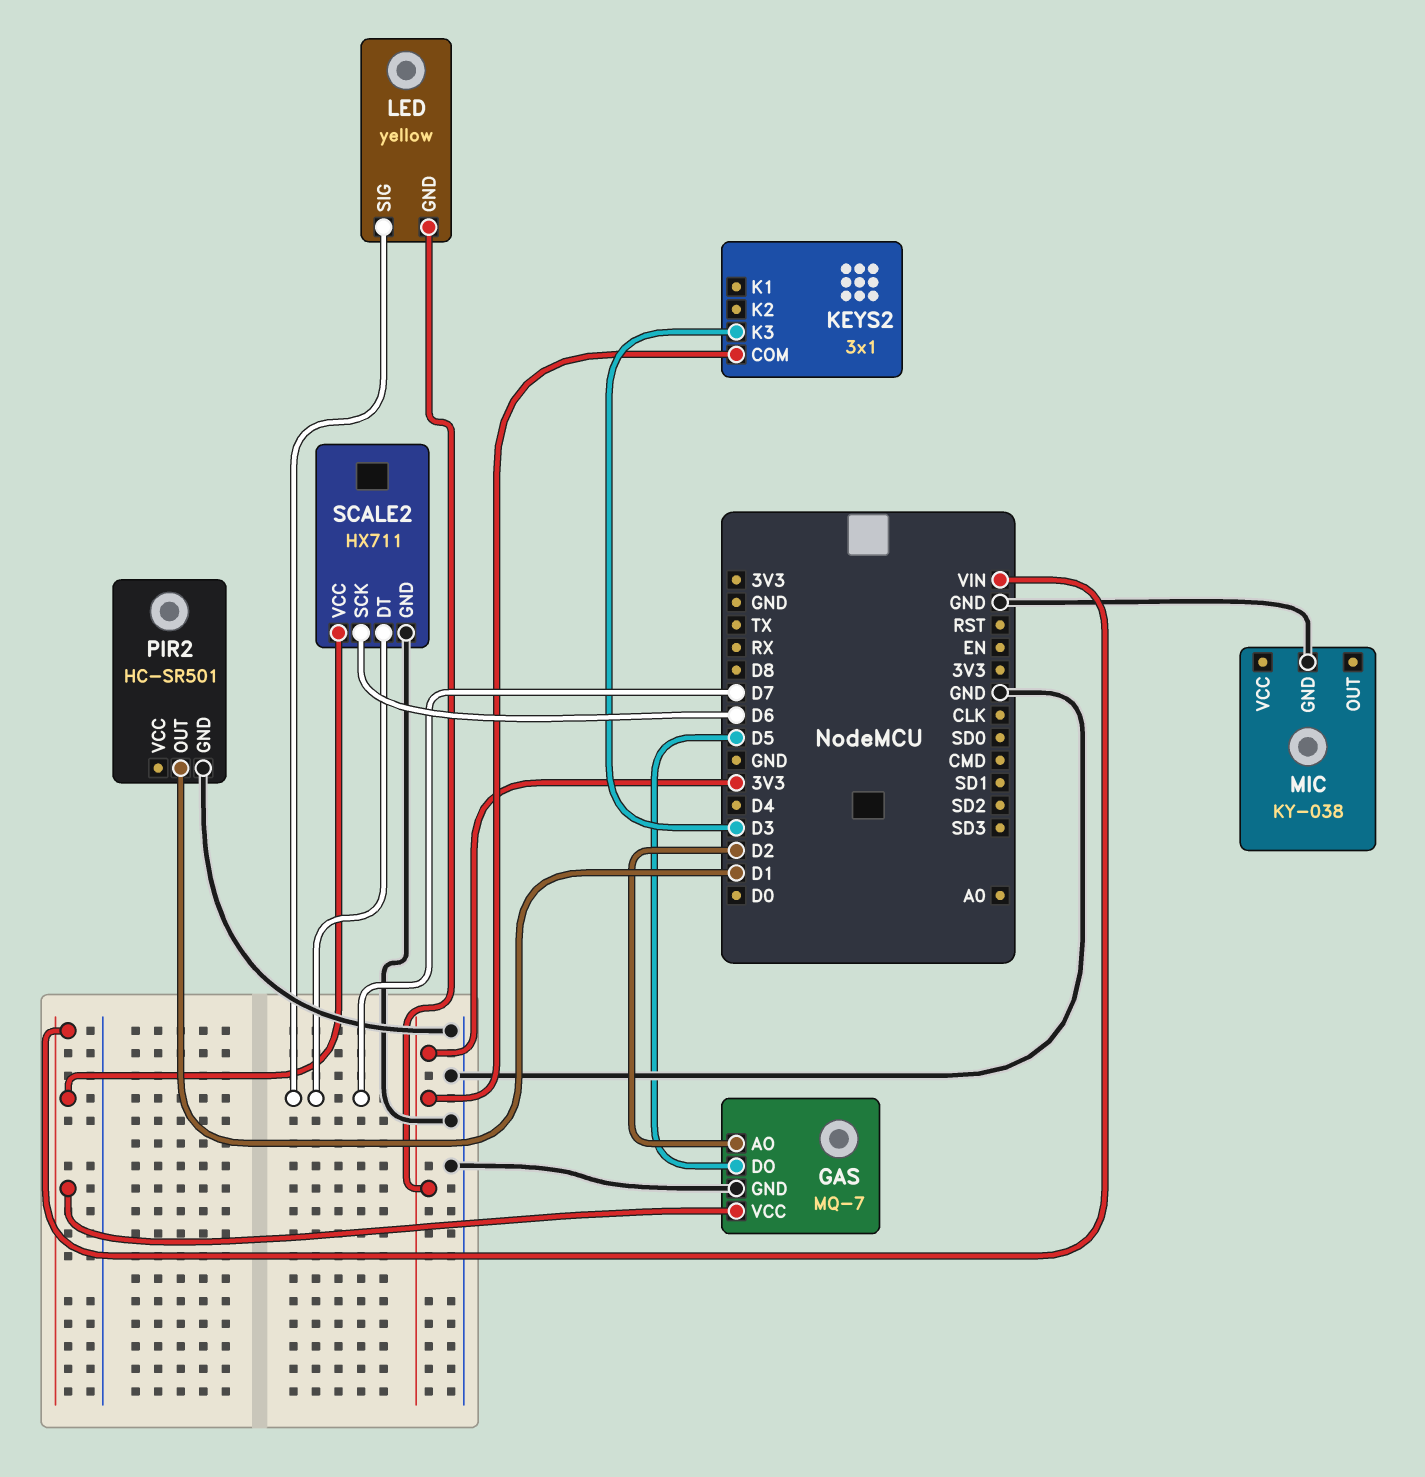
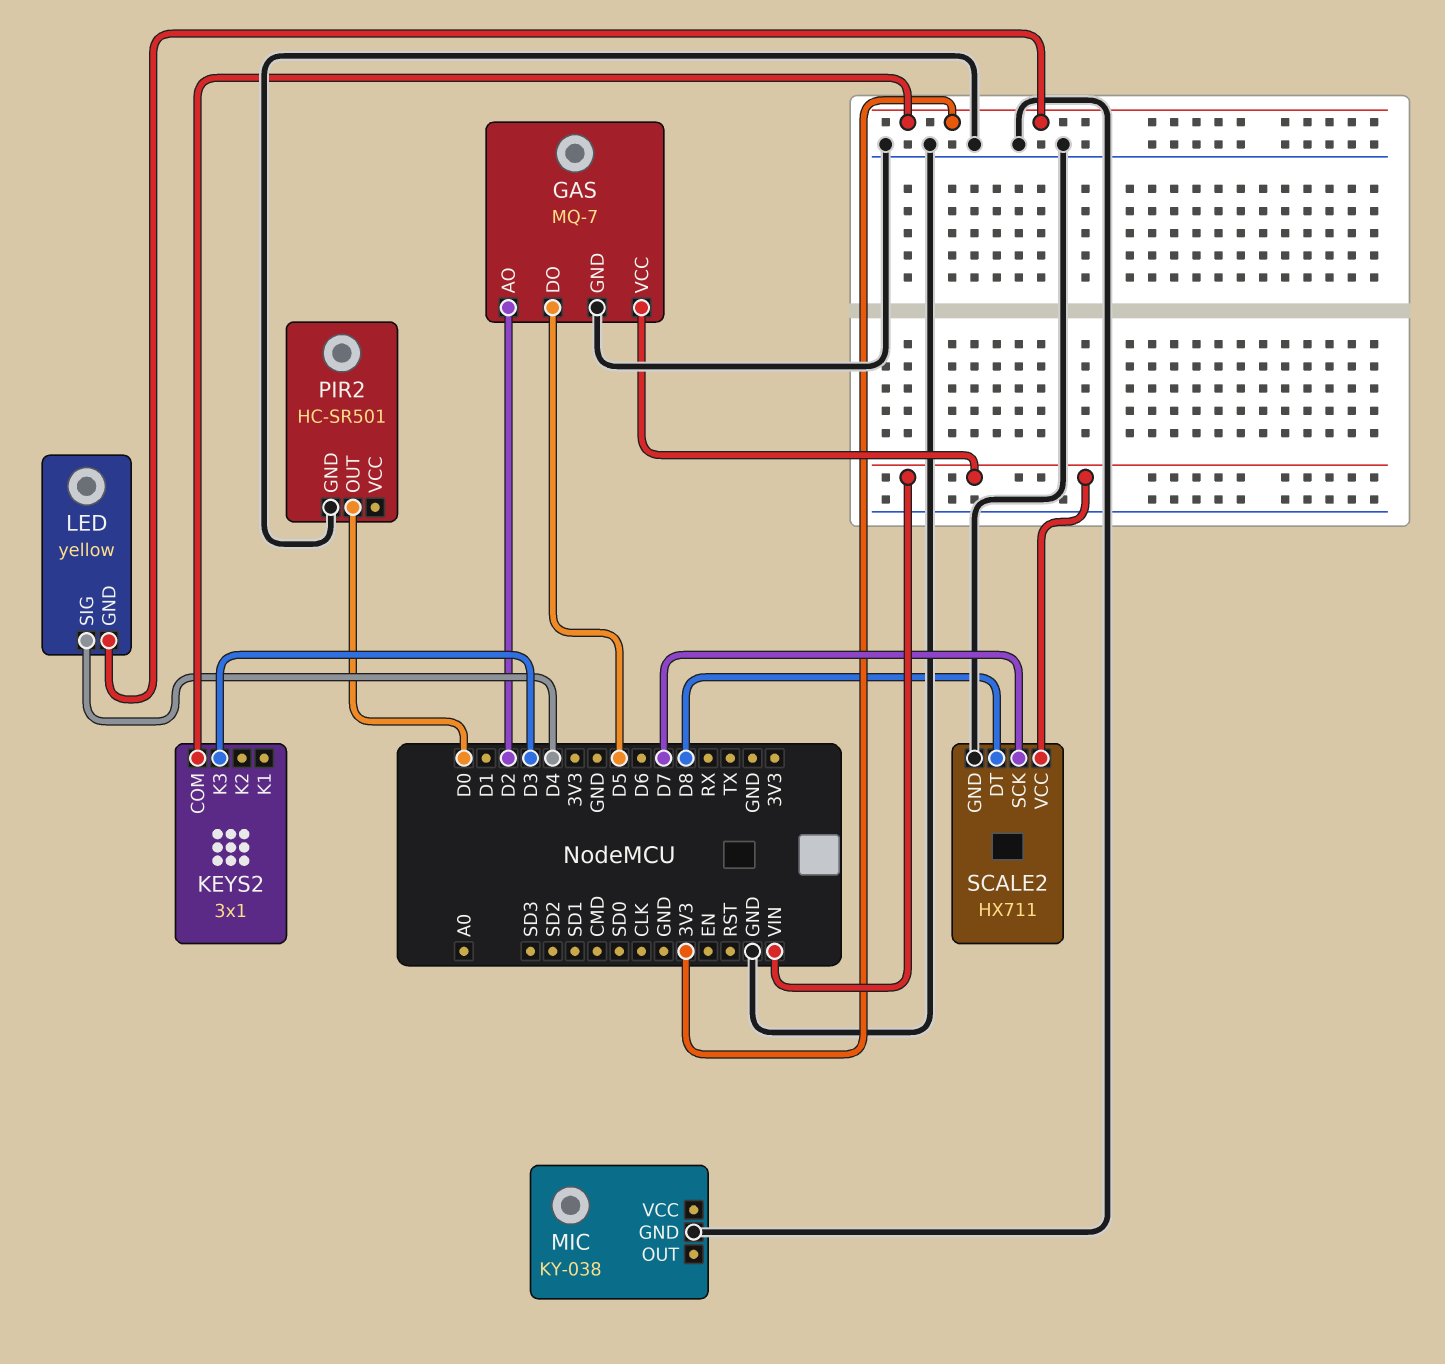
LED pin SIG: D7 -> D4
PIR2 pin OUT: D1 -> D0
SCALE2 pin DT: D7 -> D8
SCALE2 pin SCK: D6 -> D7

